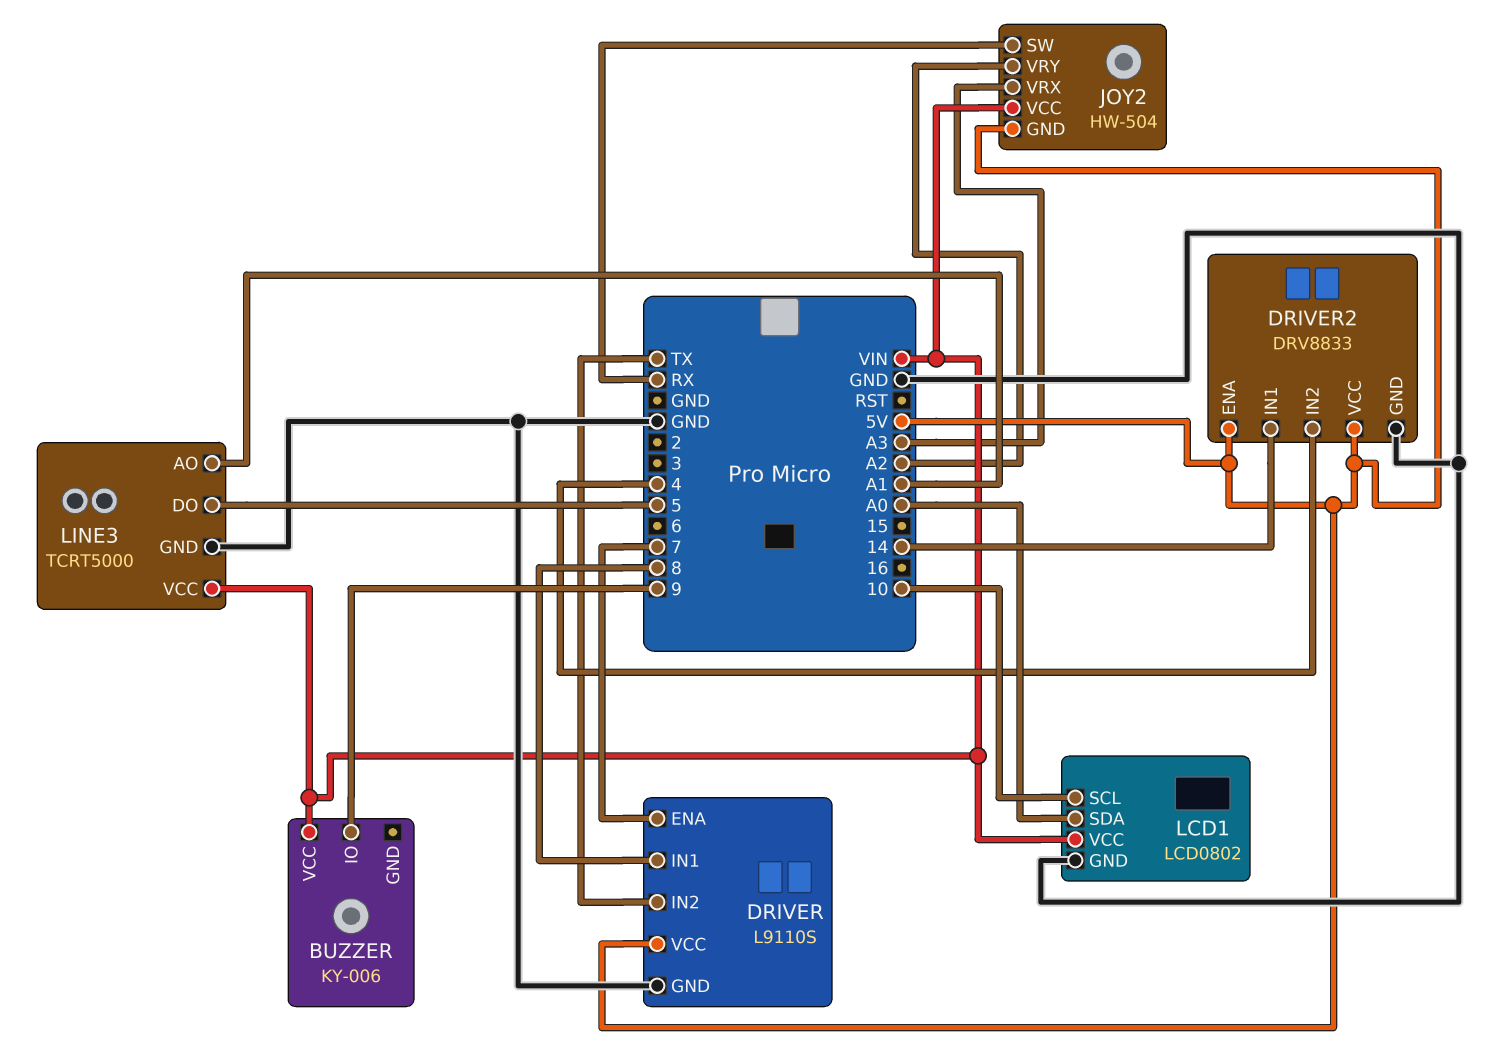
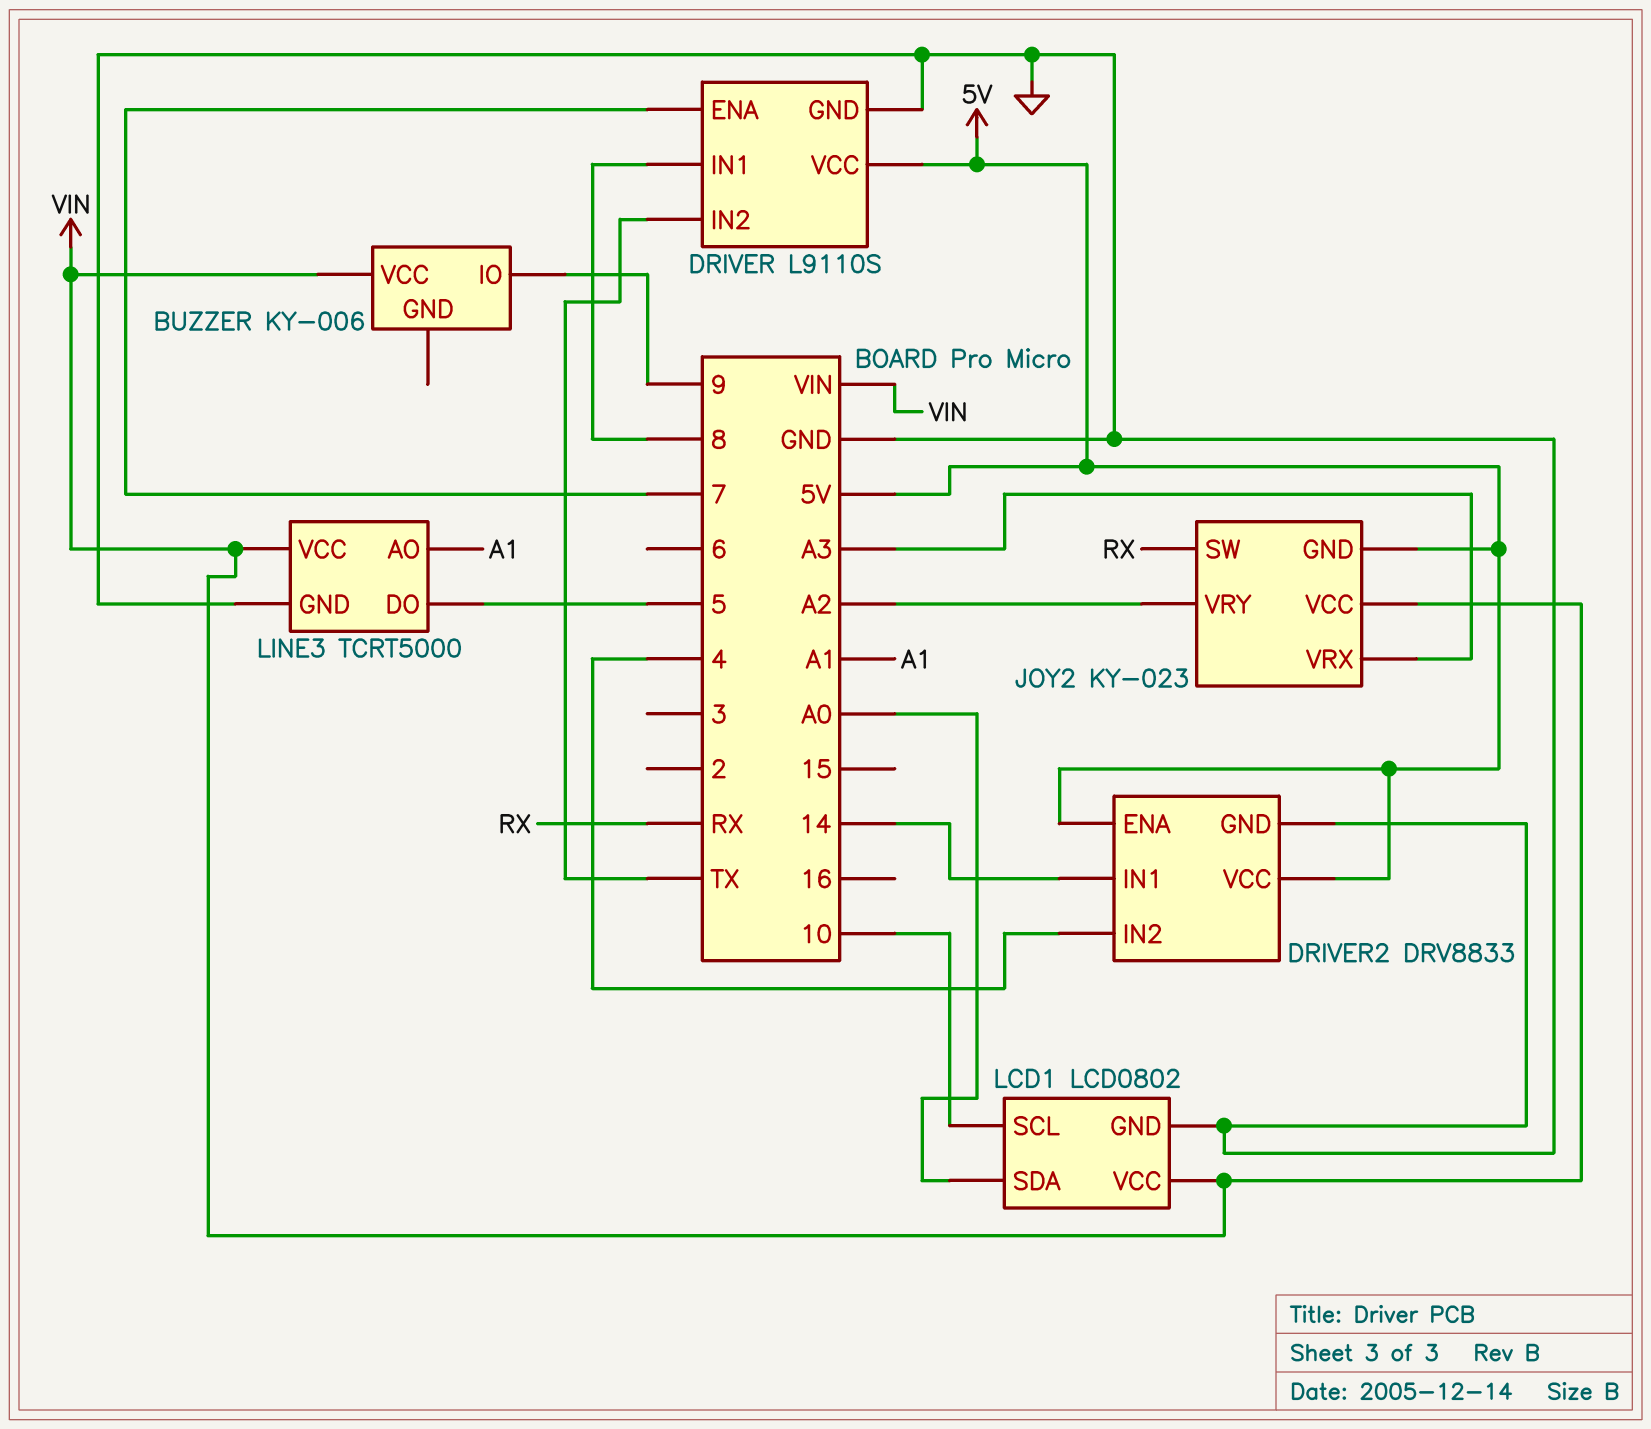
JOY2: HW-504 -> KY-023

